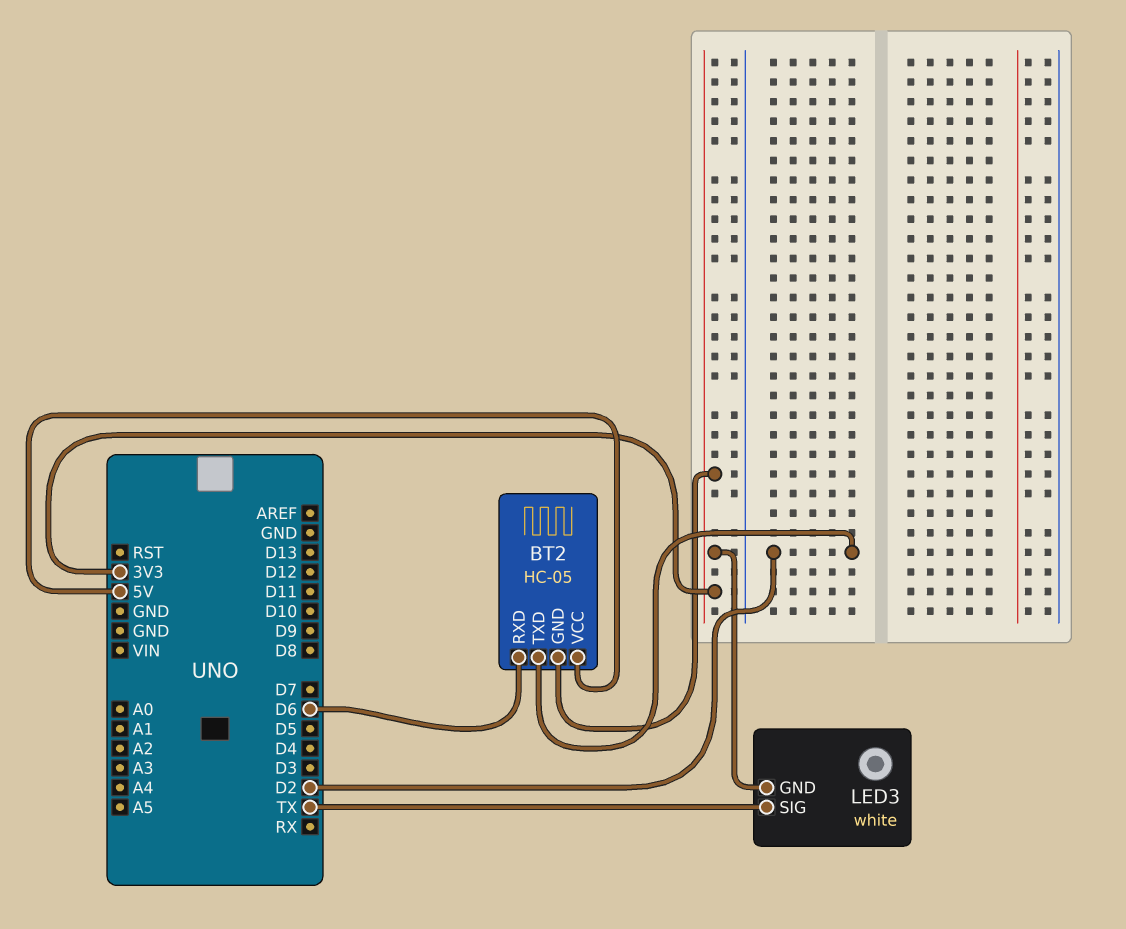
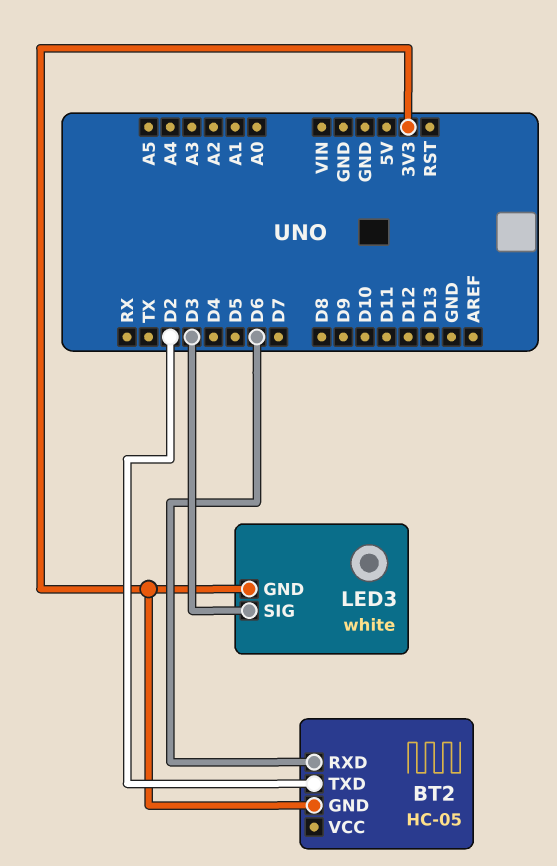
BT2 pin VCC: 5V -> none
LED3 pin SIG: TX -> D3

